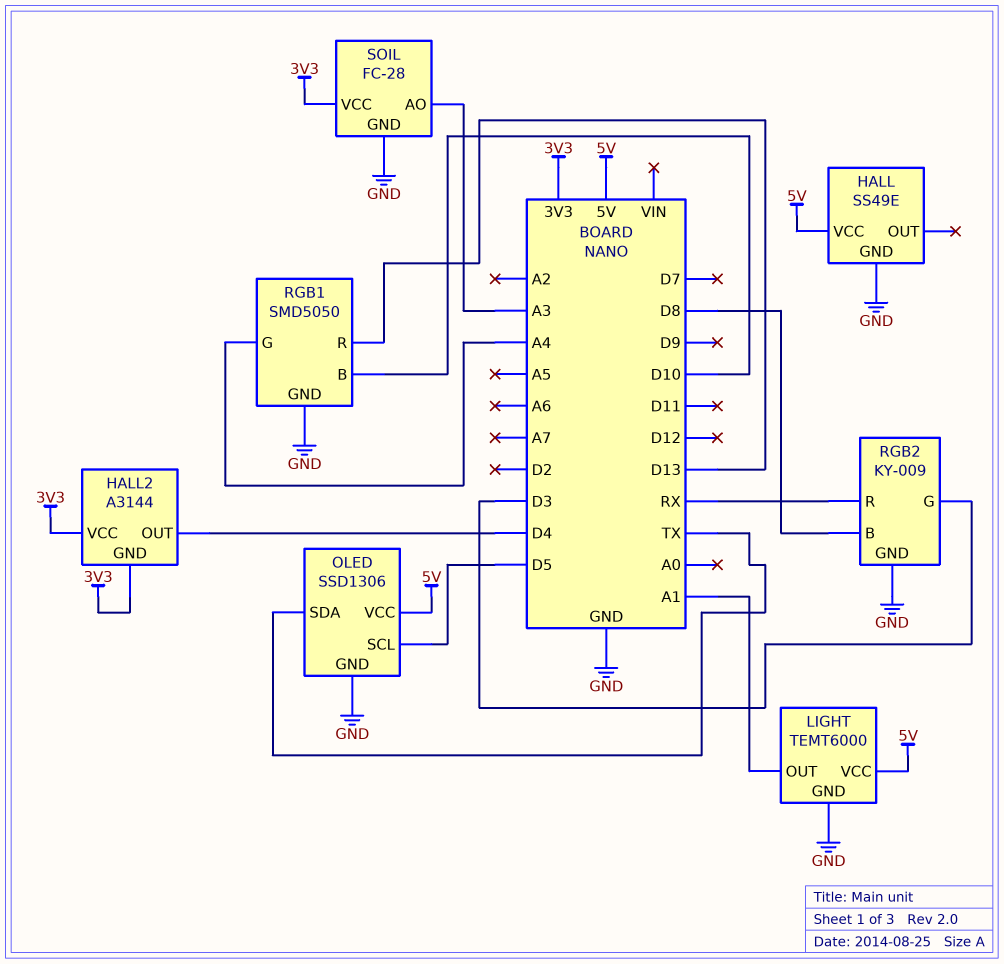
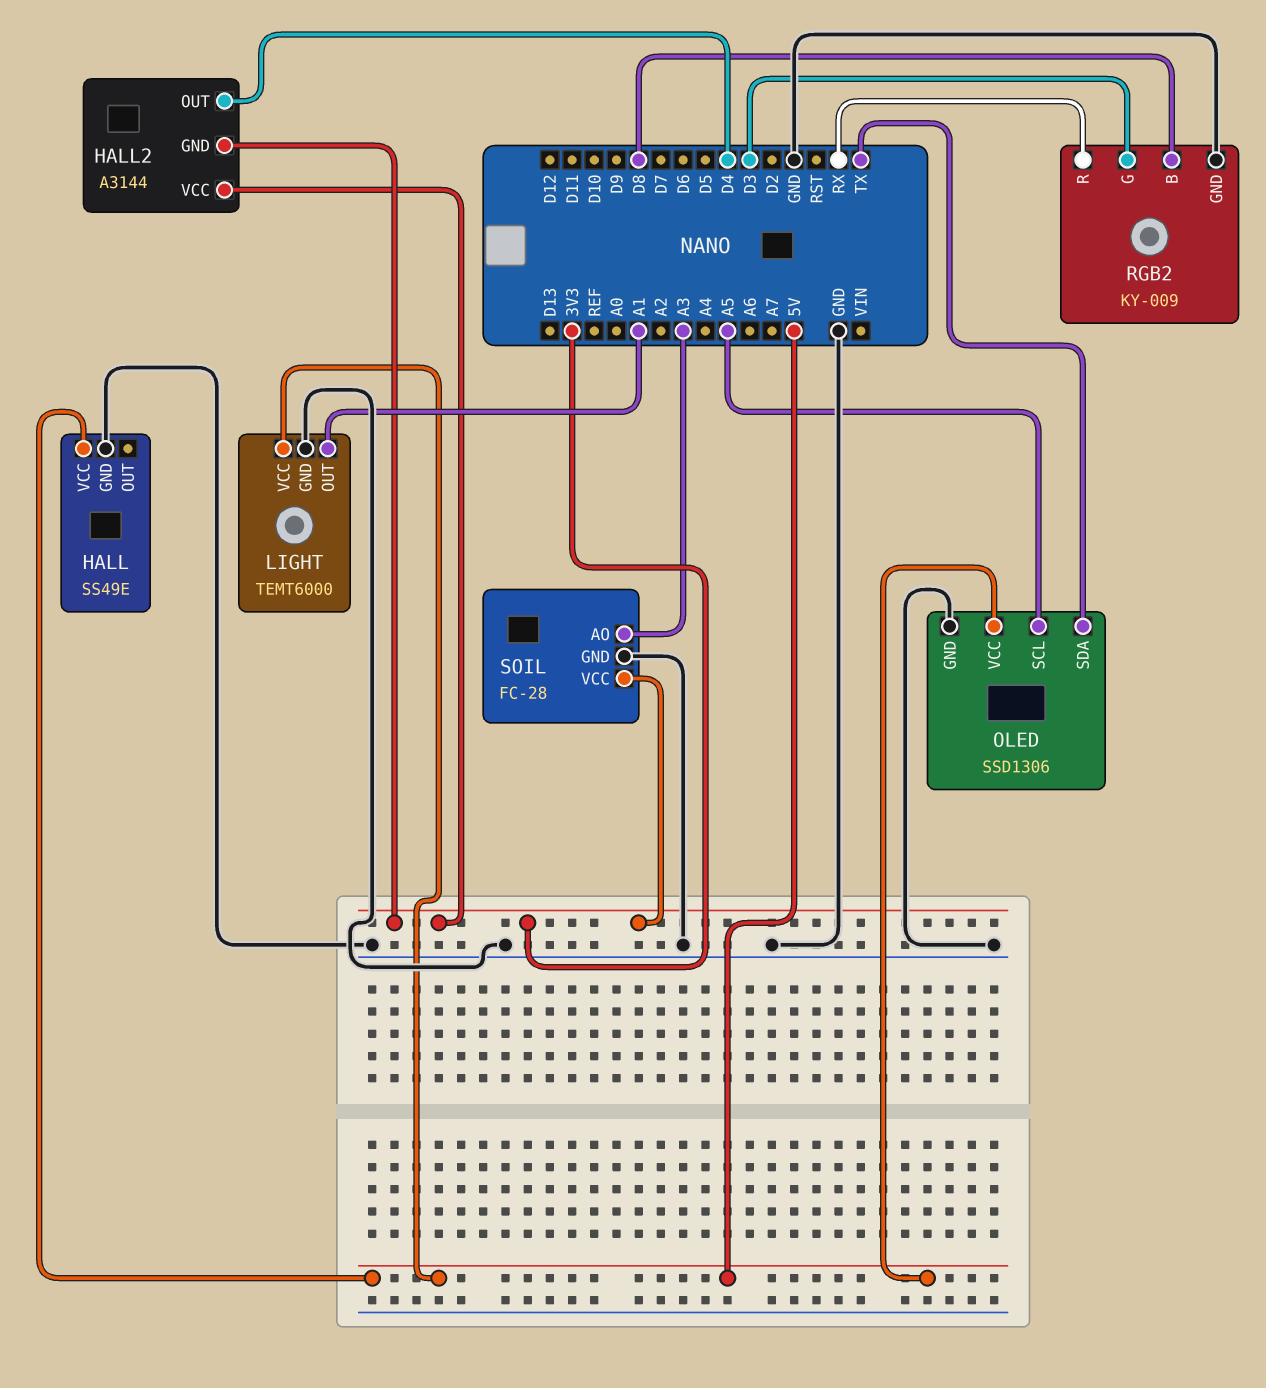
OLED pin SCL: D5 -> A5
RGB1: SMD5050 -> none
RGB1 pin B: D10 -> none
RGB1 pin G: A4 -> none
RGB1 pin GND: GND -> none
RGB1 pin R: D13 -> none

